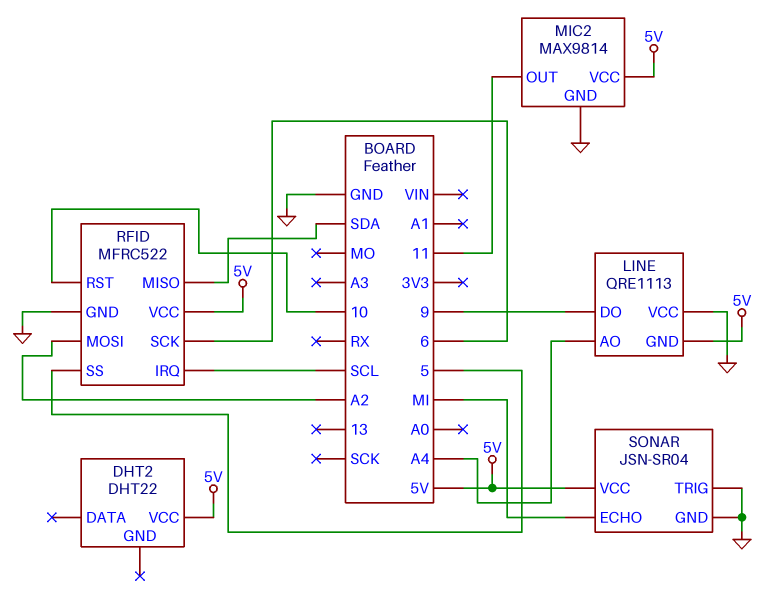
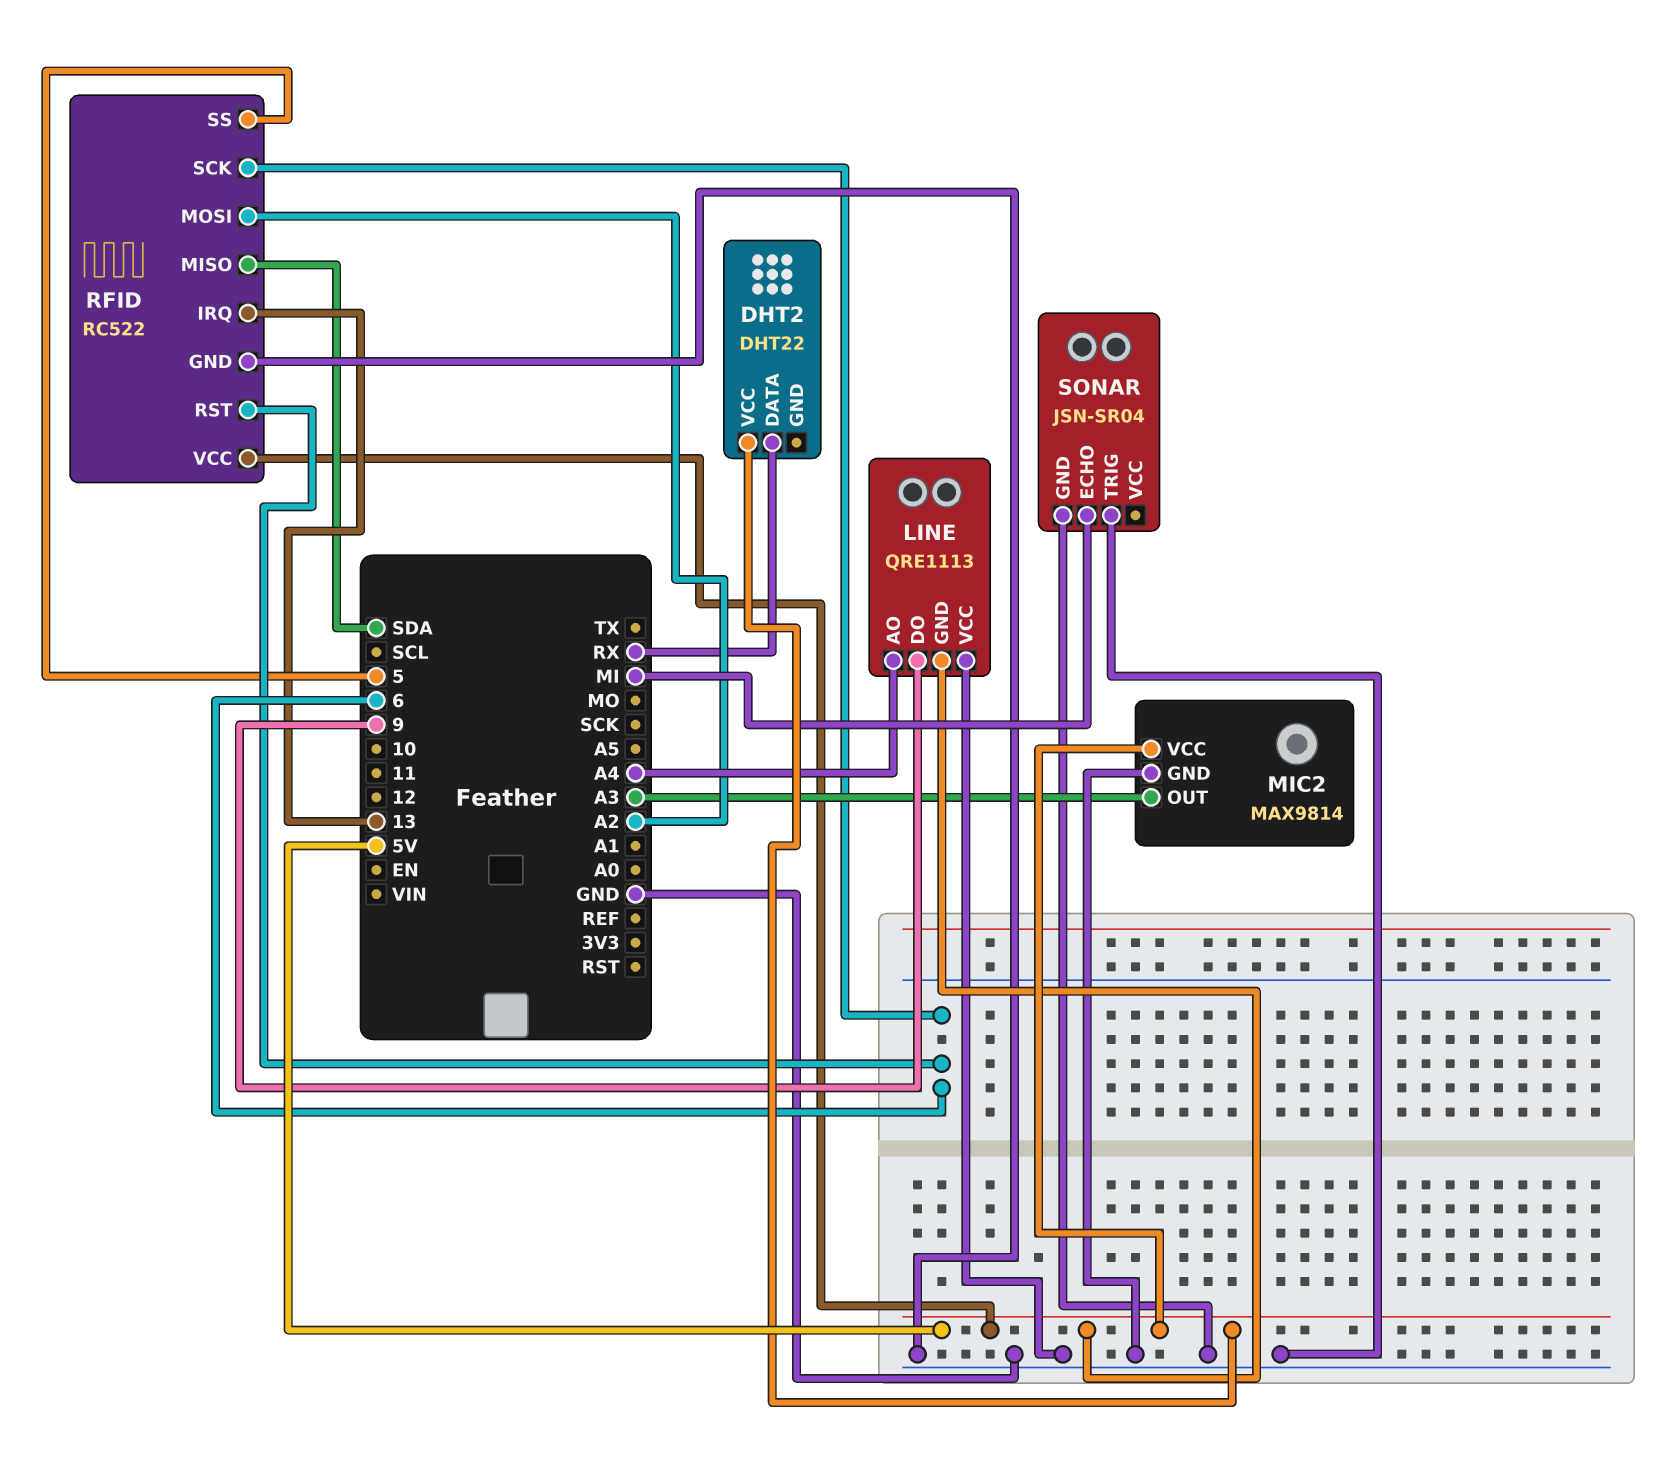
DHT2 pin DATA: none -> RX
MIC2 pin OUT: 11 -> A3
RFID: MFRC522 -> RC522
RFID pin IRQ: SCL -> 13
RFID pin RST: 10 -> 6
SONAR pin VCC: 5V -> none

